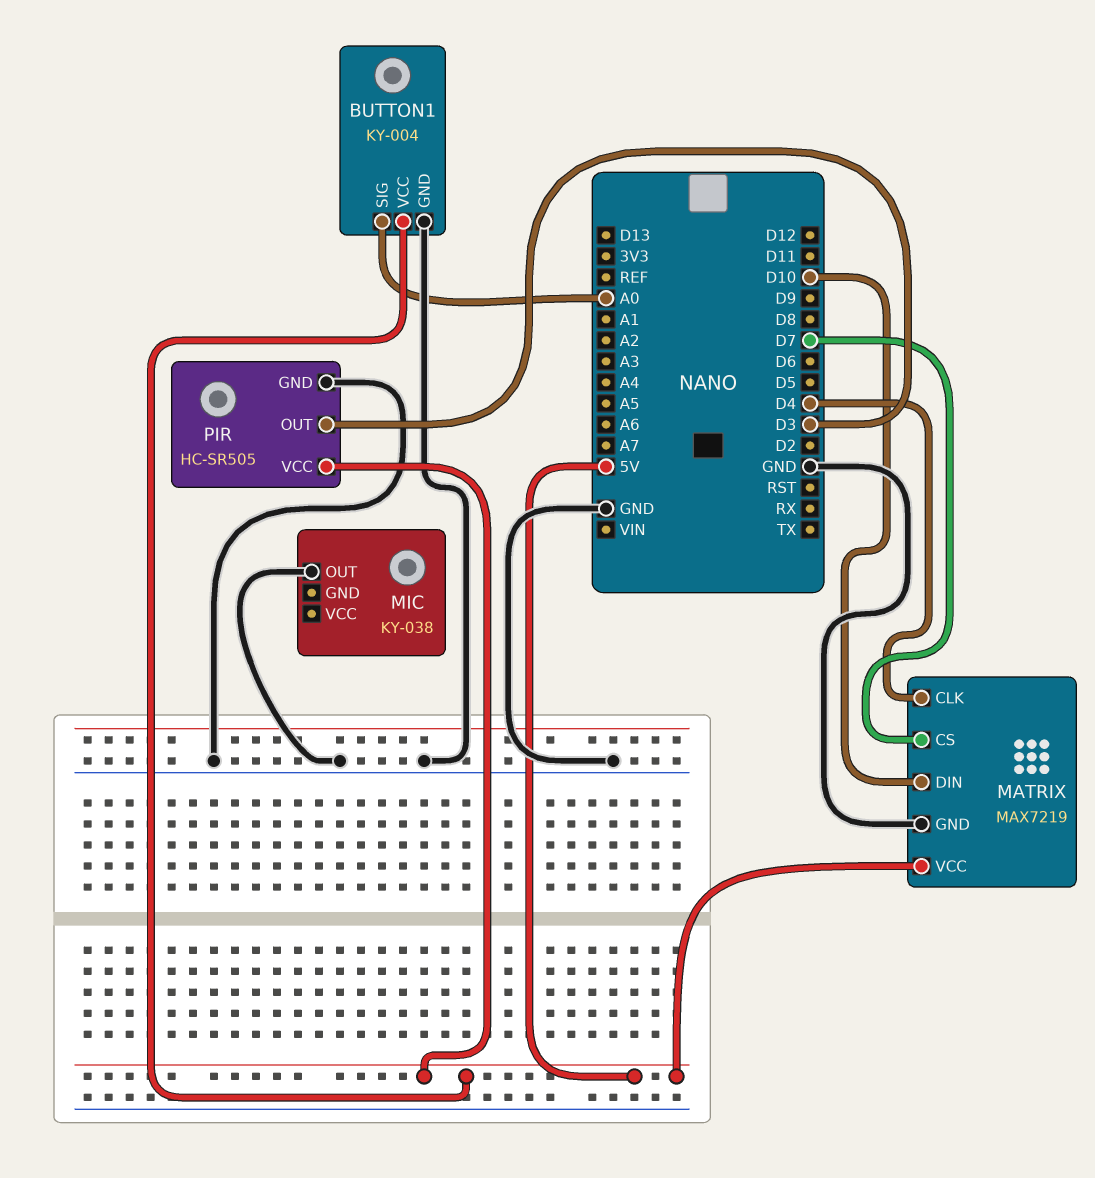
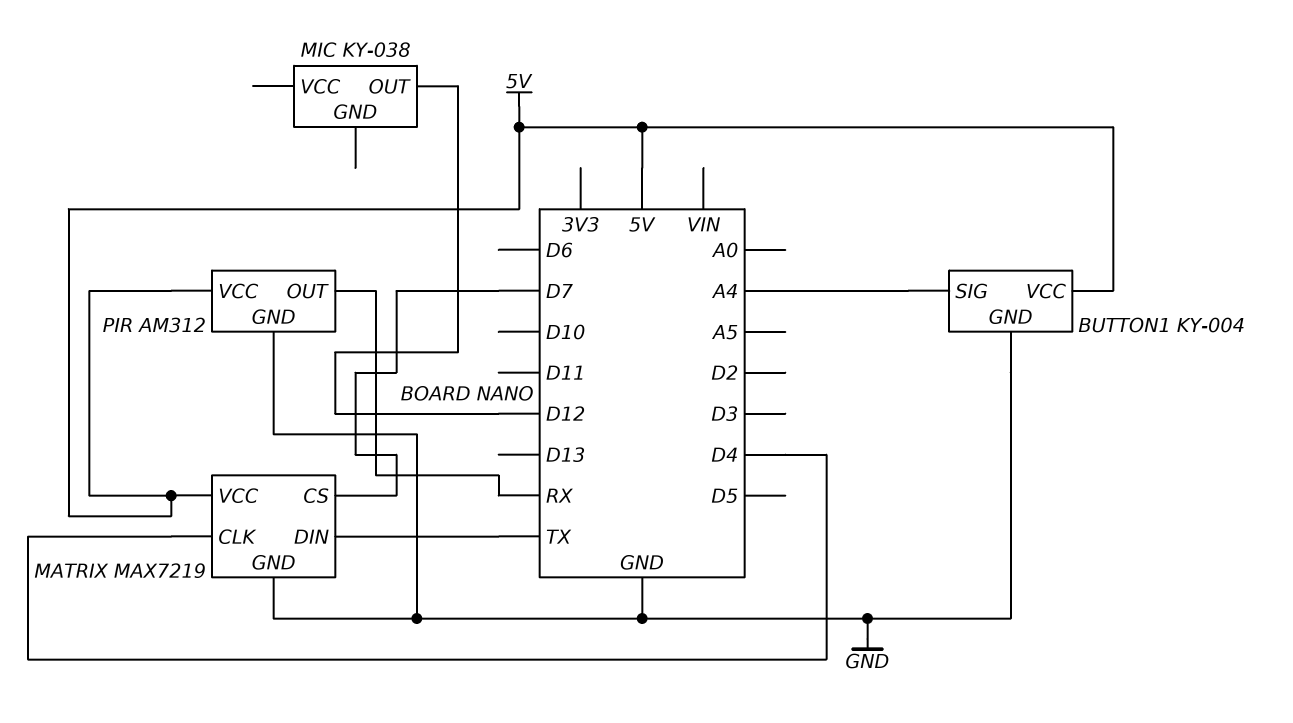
BUTTON1 pin SIG: A0 -> A4
MATRIX pin DIN: D10 -> TX
MIC pin OUT: GND -> D12
PIR: HC-SR505 -> AM312
PIR pin OUT: D3 -> RX

